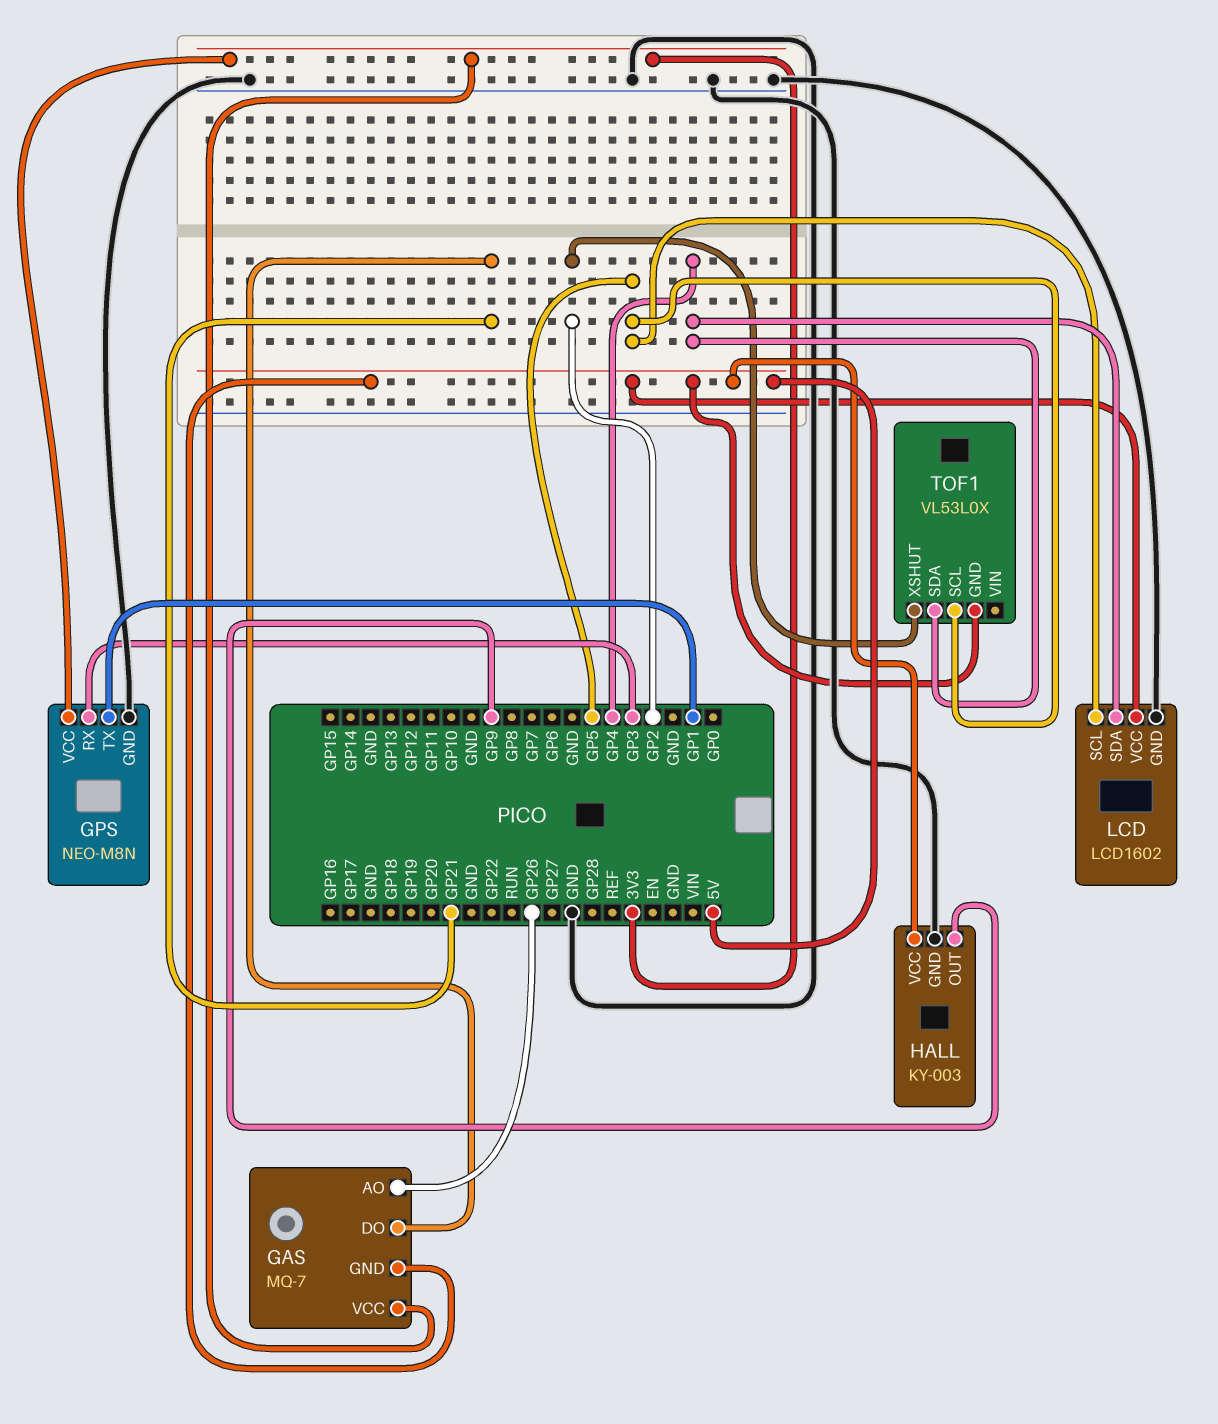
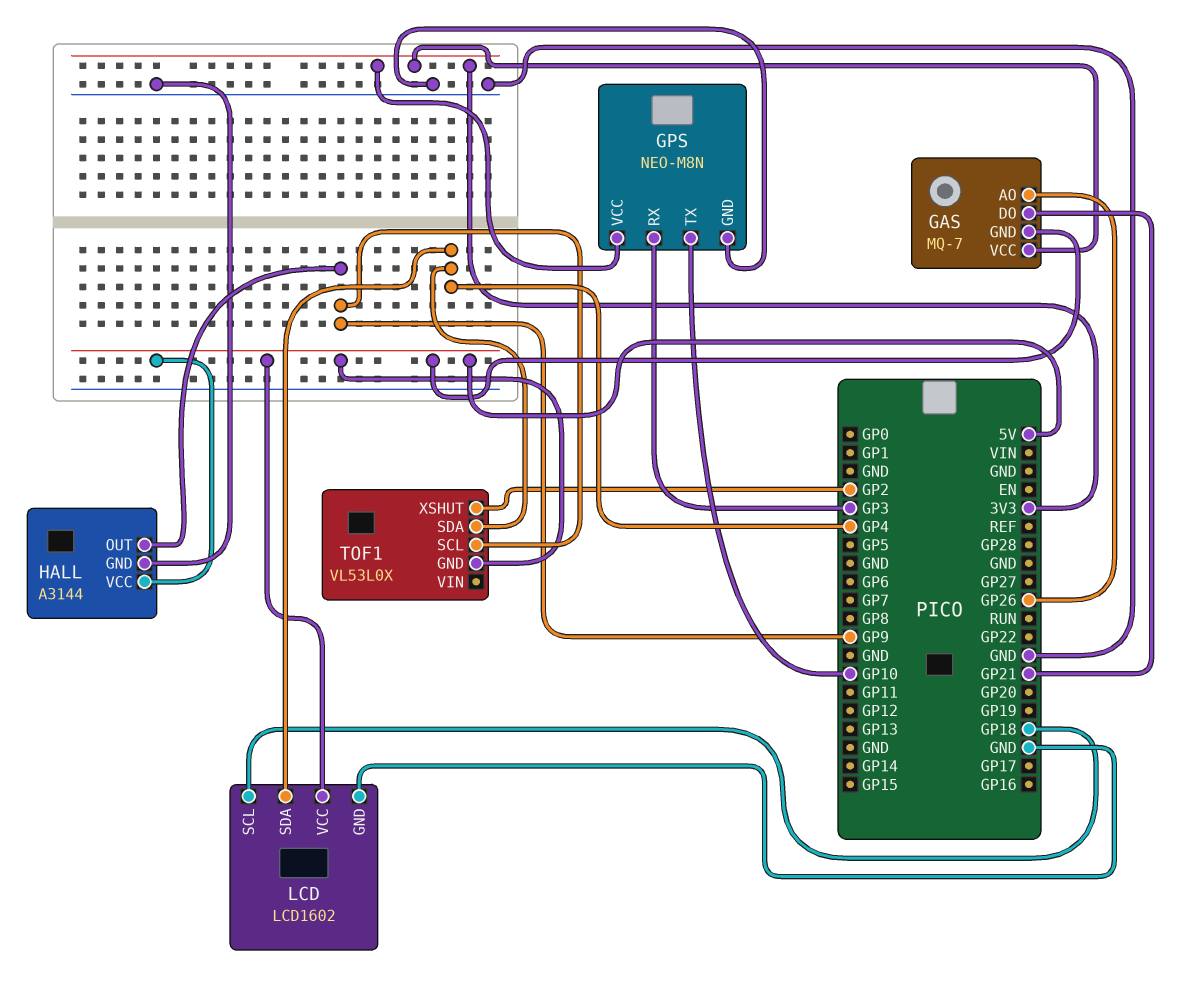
GPS pin TX: GP1 -> GP10
HALL: KY-003 -> A3144
LCD pin SCL: GP5 -> GP18
TOF1 pin SCL: GP5 -> GP9

